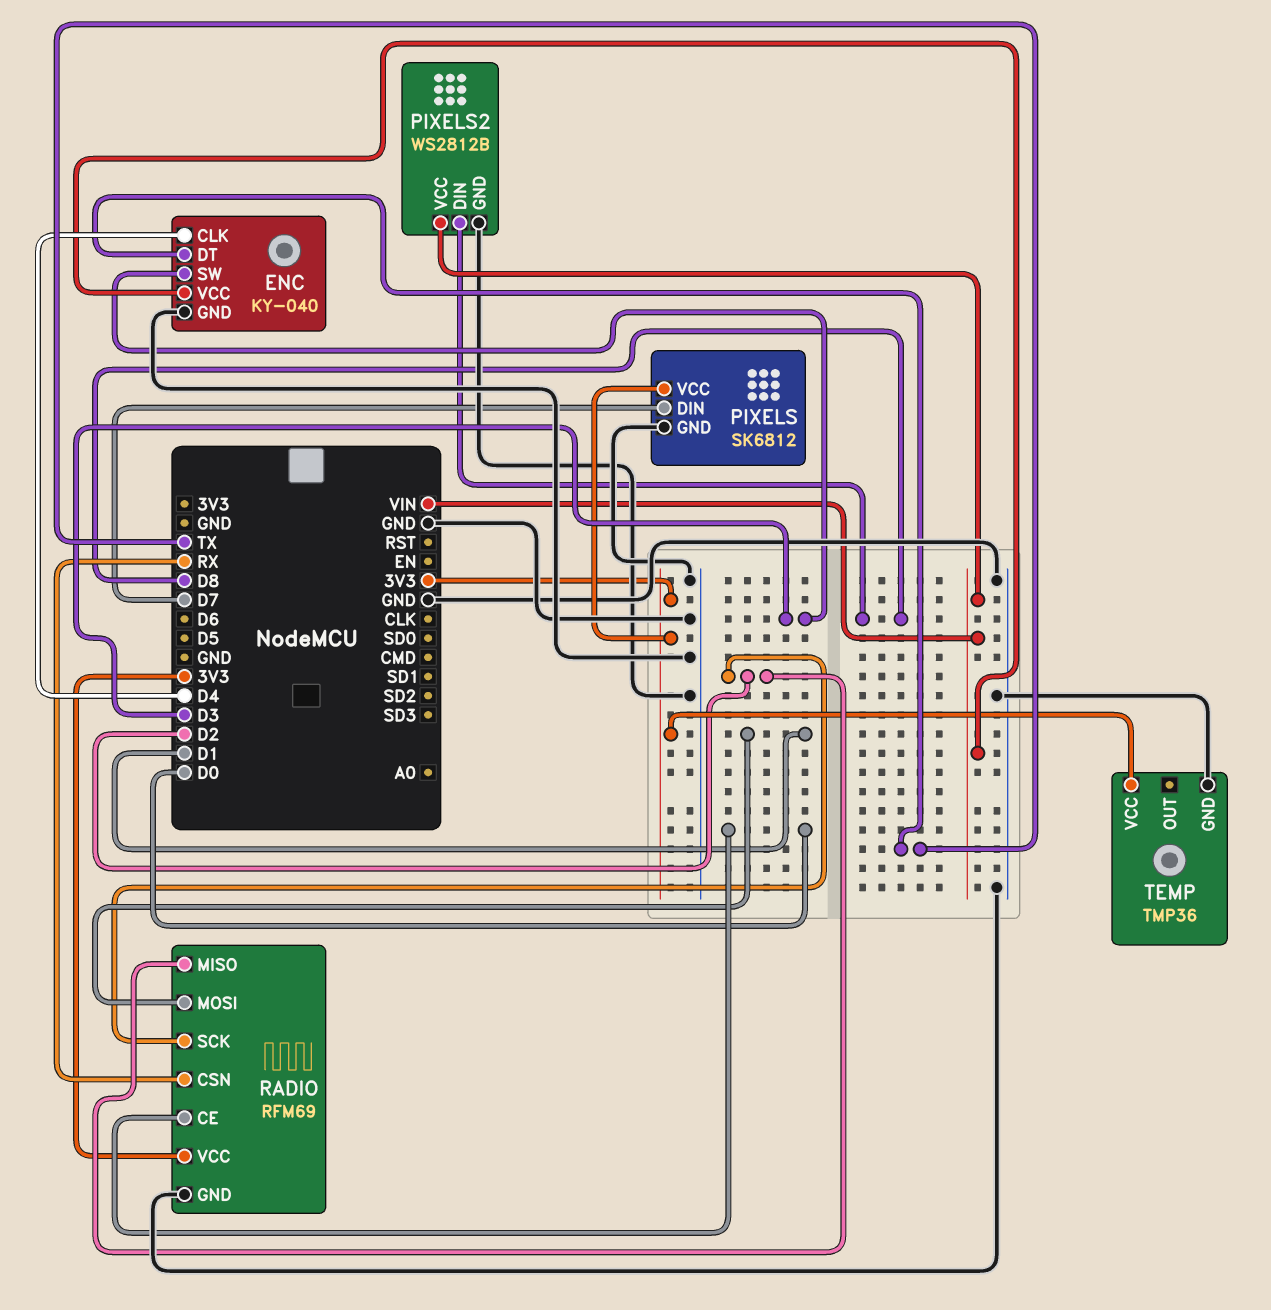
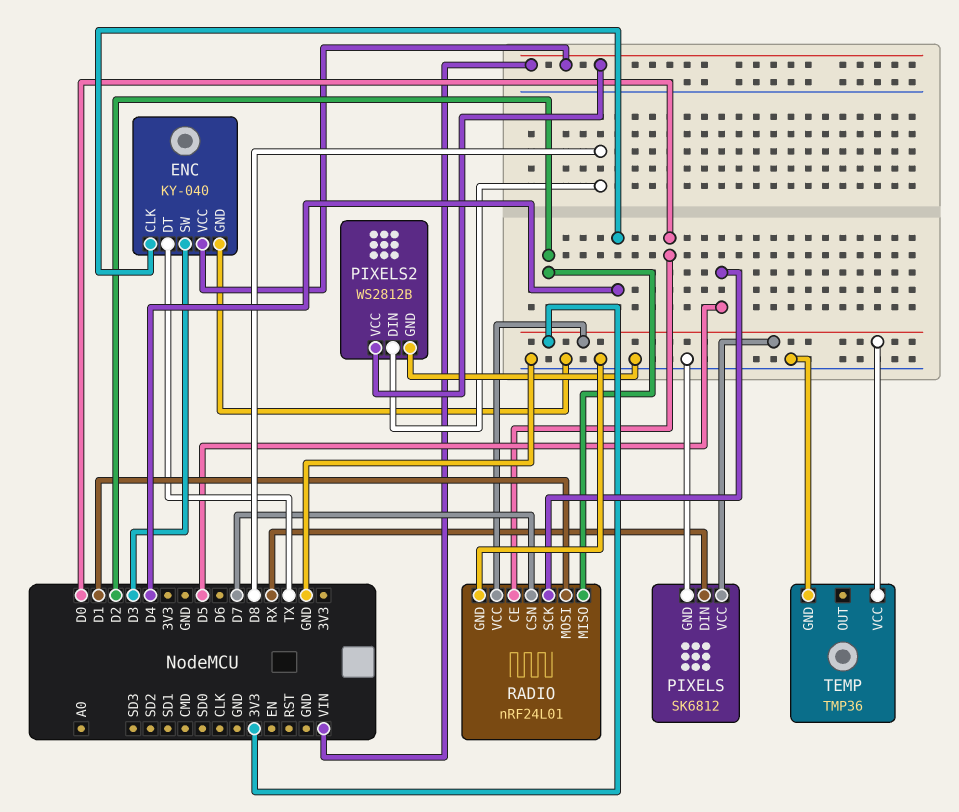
PIXELS pin DIN: D7 -> RX
RADIO: RFM69 -> nRF24L01
RADIO pin CSN: RX -> D7
RADIO pin SCK: D2 -> D5

